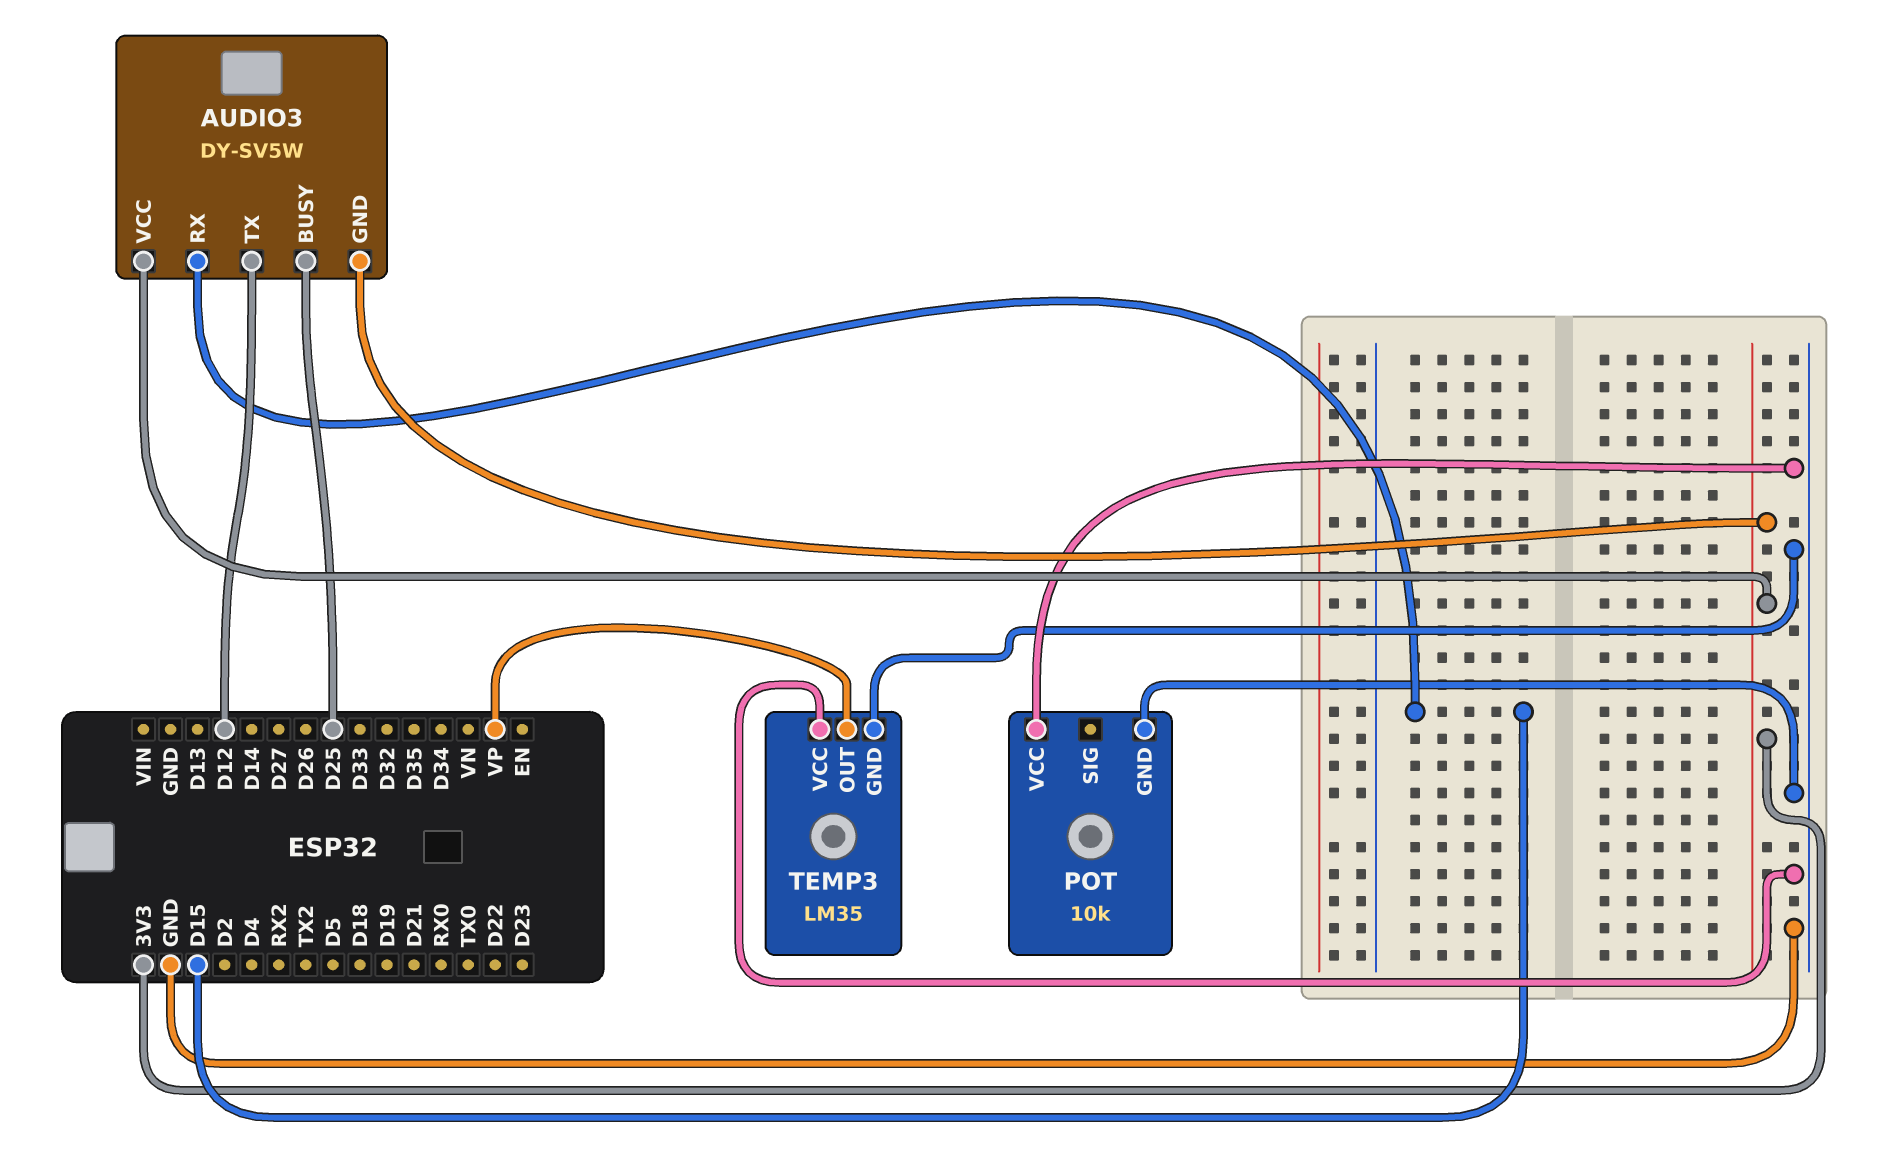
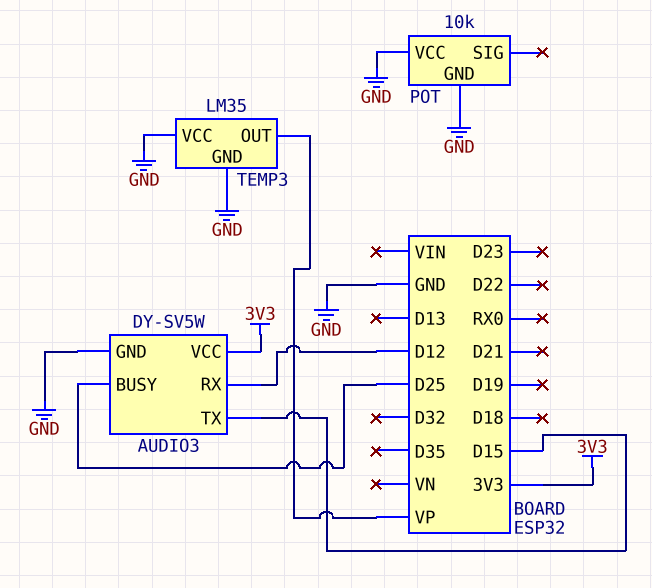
AUDIO3 pin GND: 3V3 -> GND
AUDIO3 pin RX: D15 -> D12
AUDIO3 pin TX: D12 -> D15

